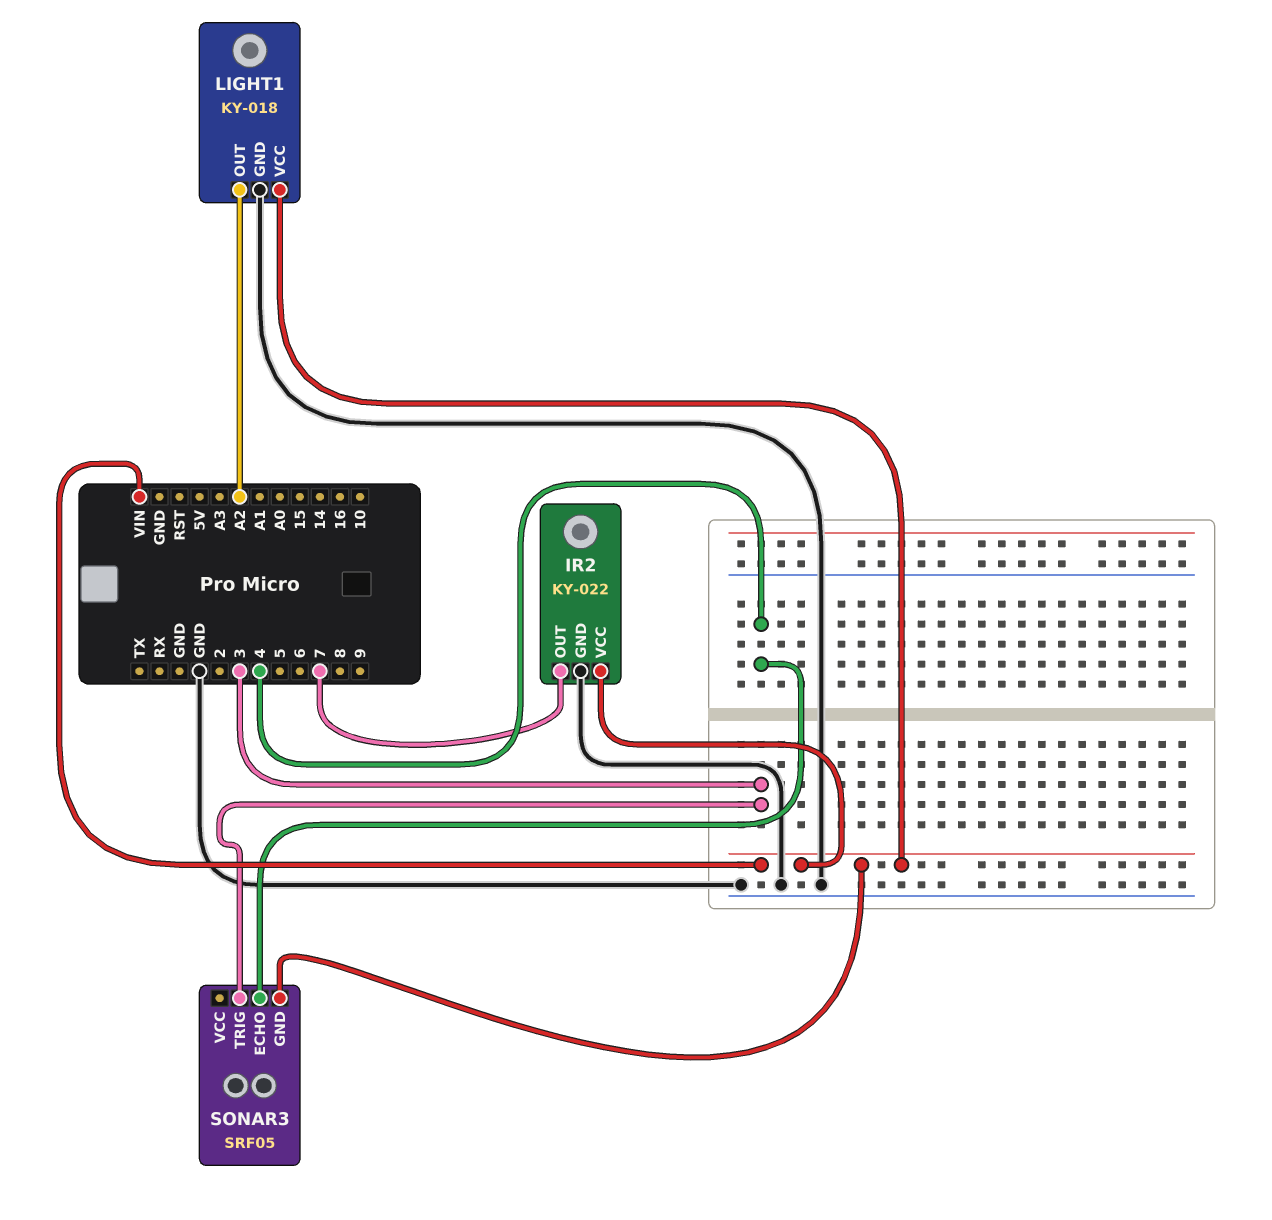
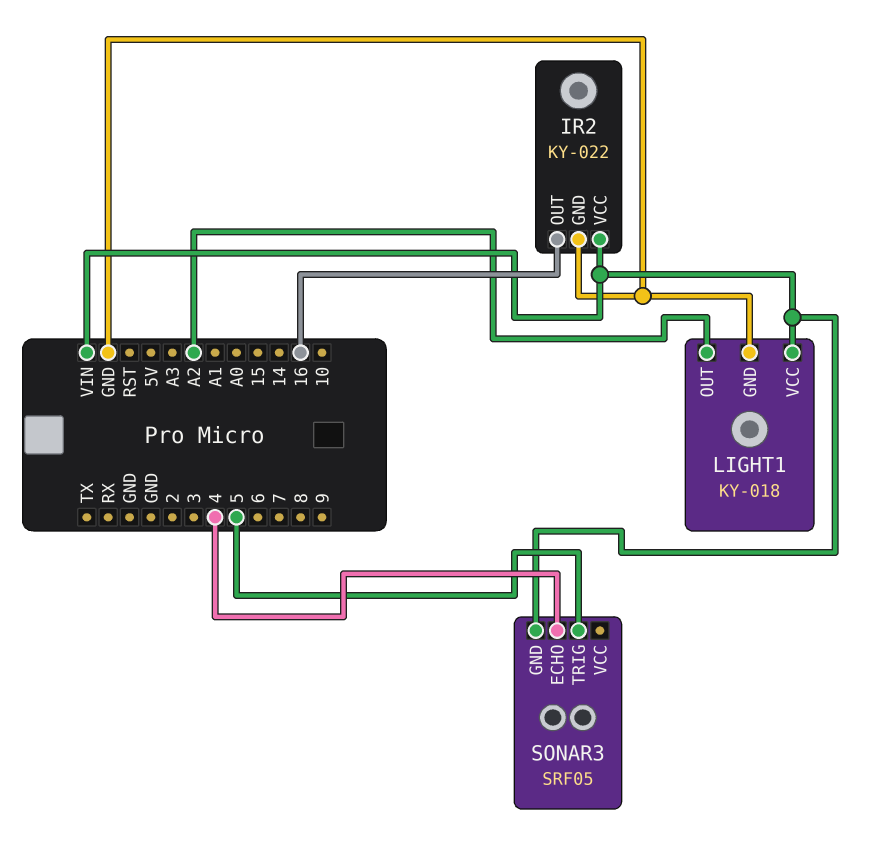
IR2 pin OUT: 7 -> 16
SONAR3 pin TRIG: 3 -> 5

